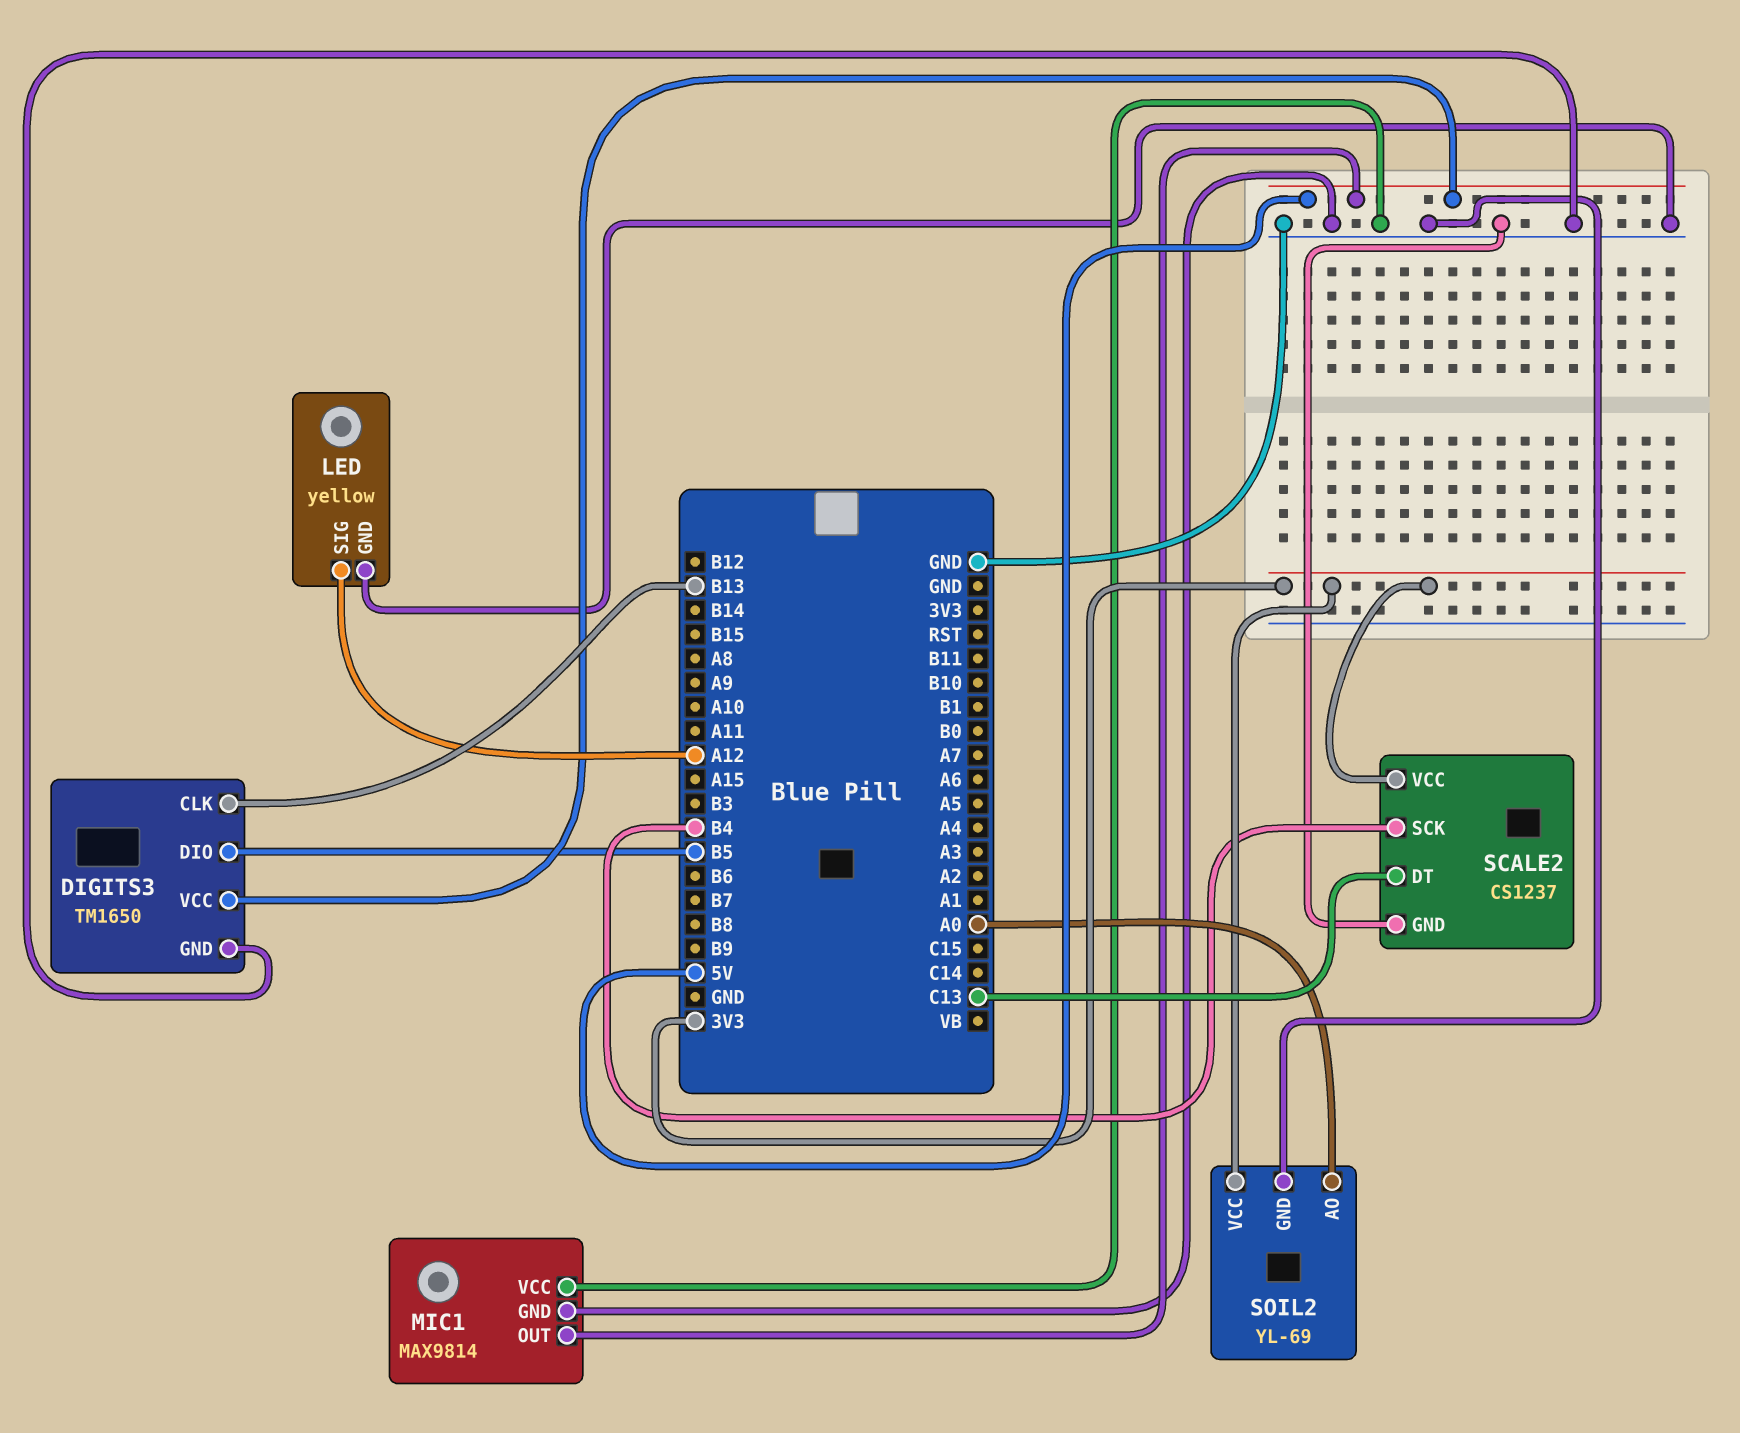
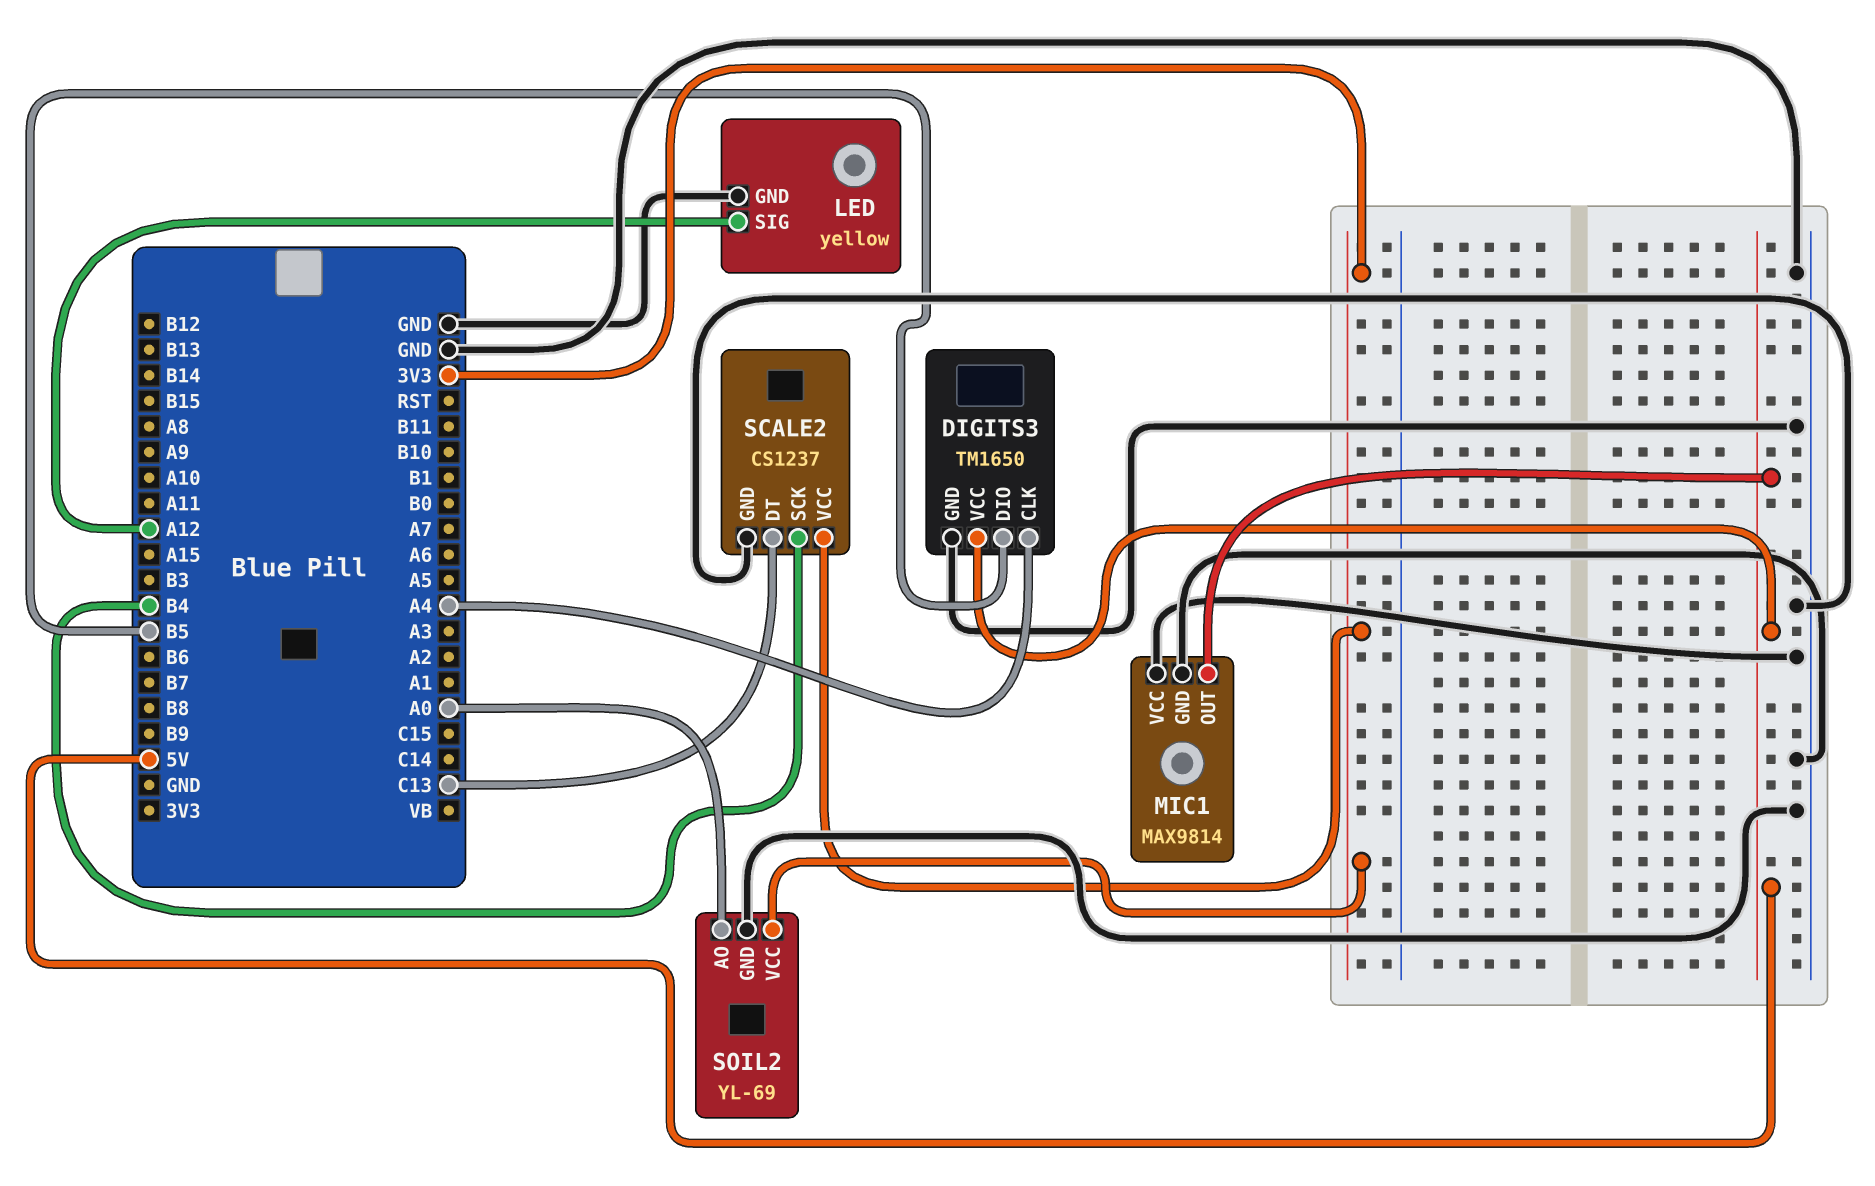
DIGITS3 pin CLK: B13 -> A4

